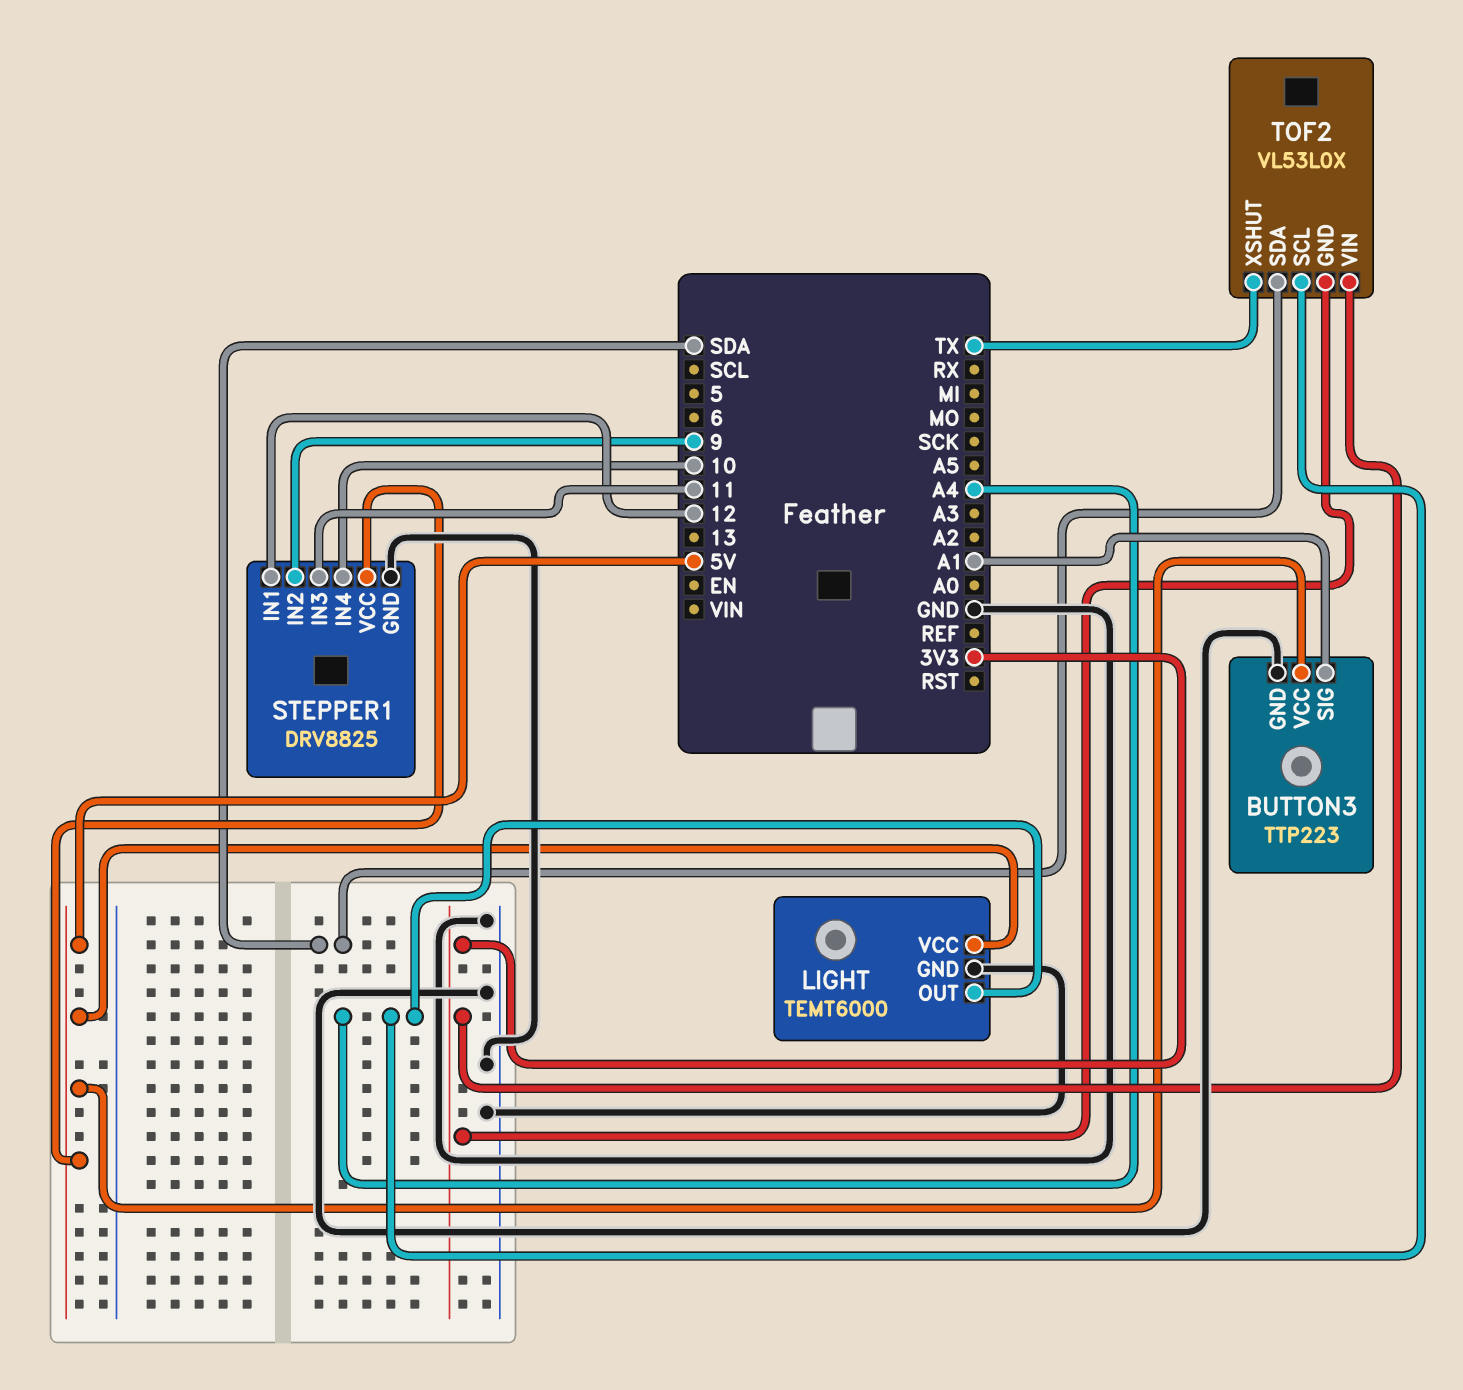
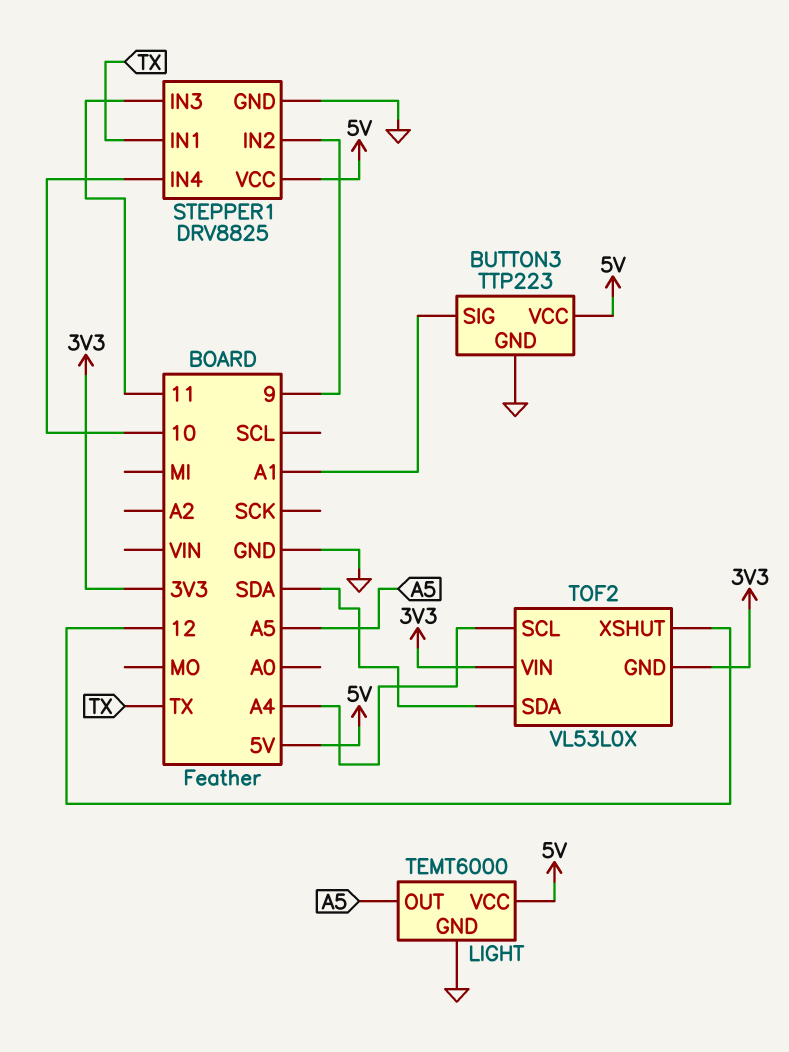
LIGHT pin OUT: A4 -> A5
STEPPER1 pin IN1: 12 -> TX
TOF2 pin XSHUT: TX -> 12

